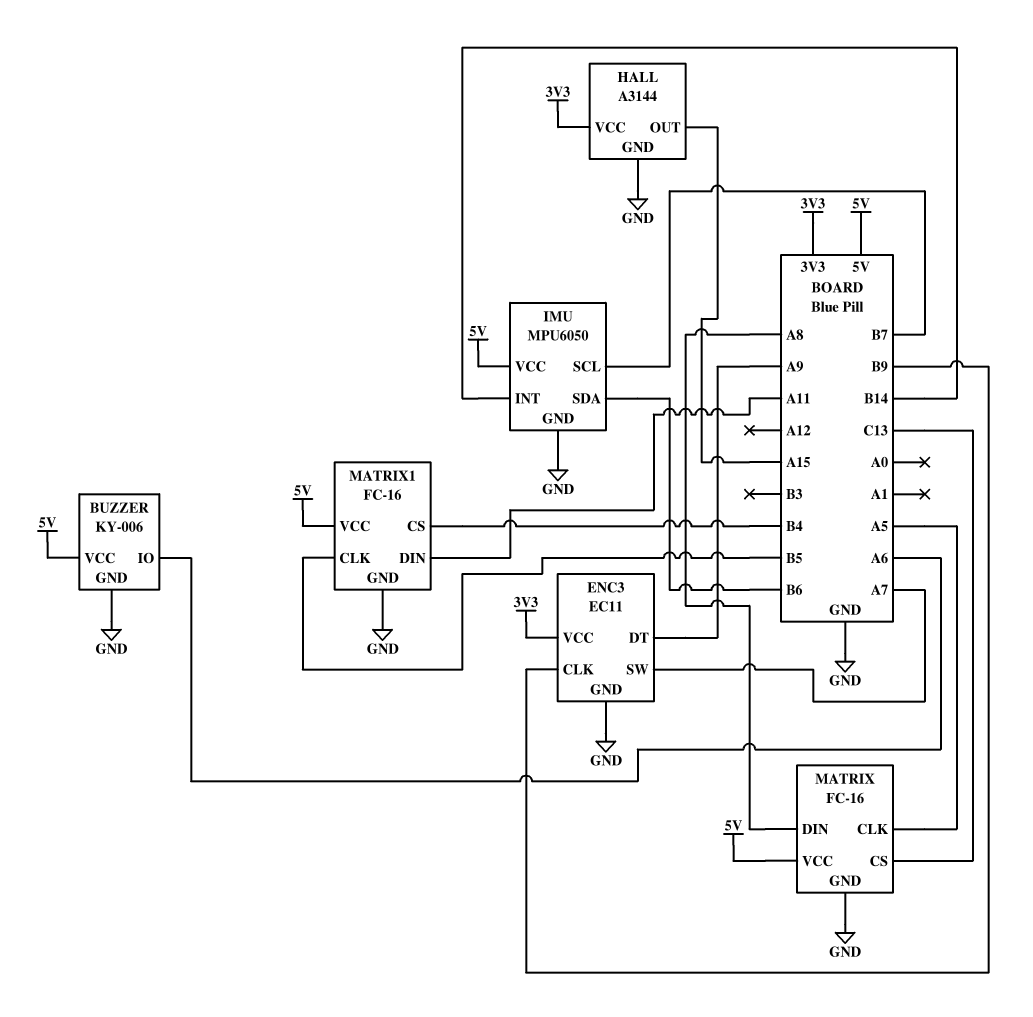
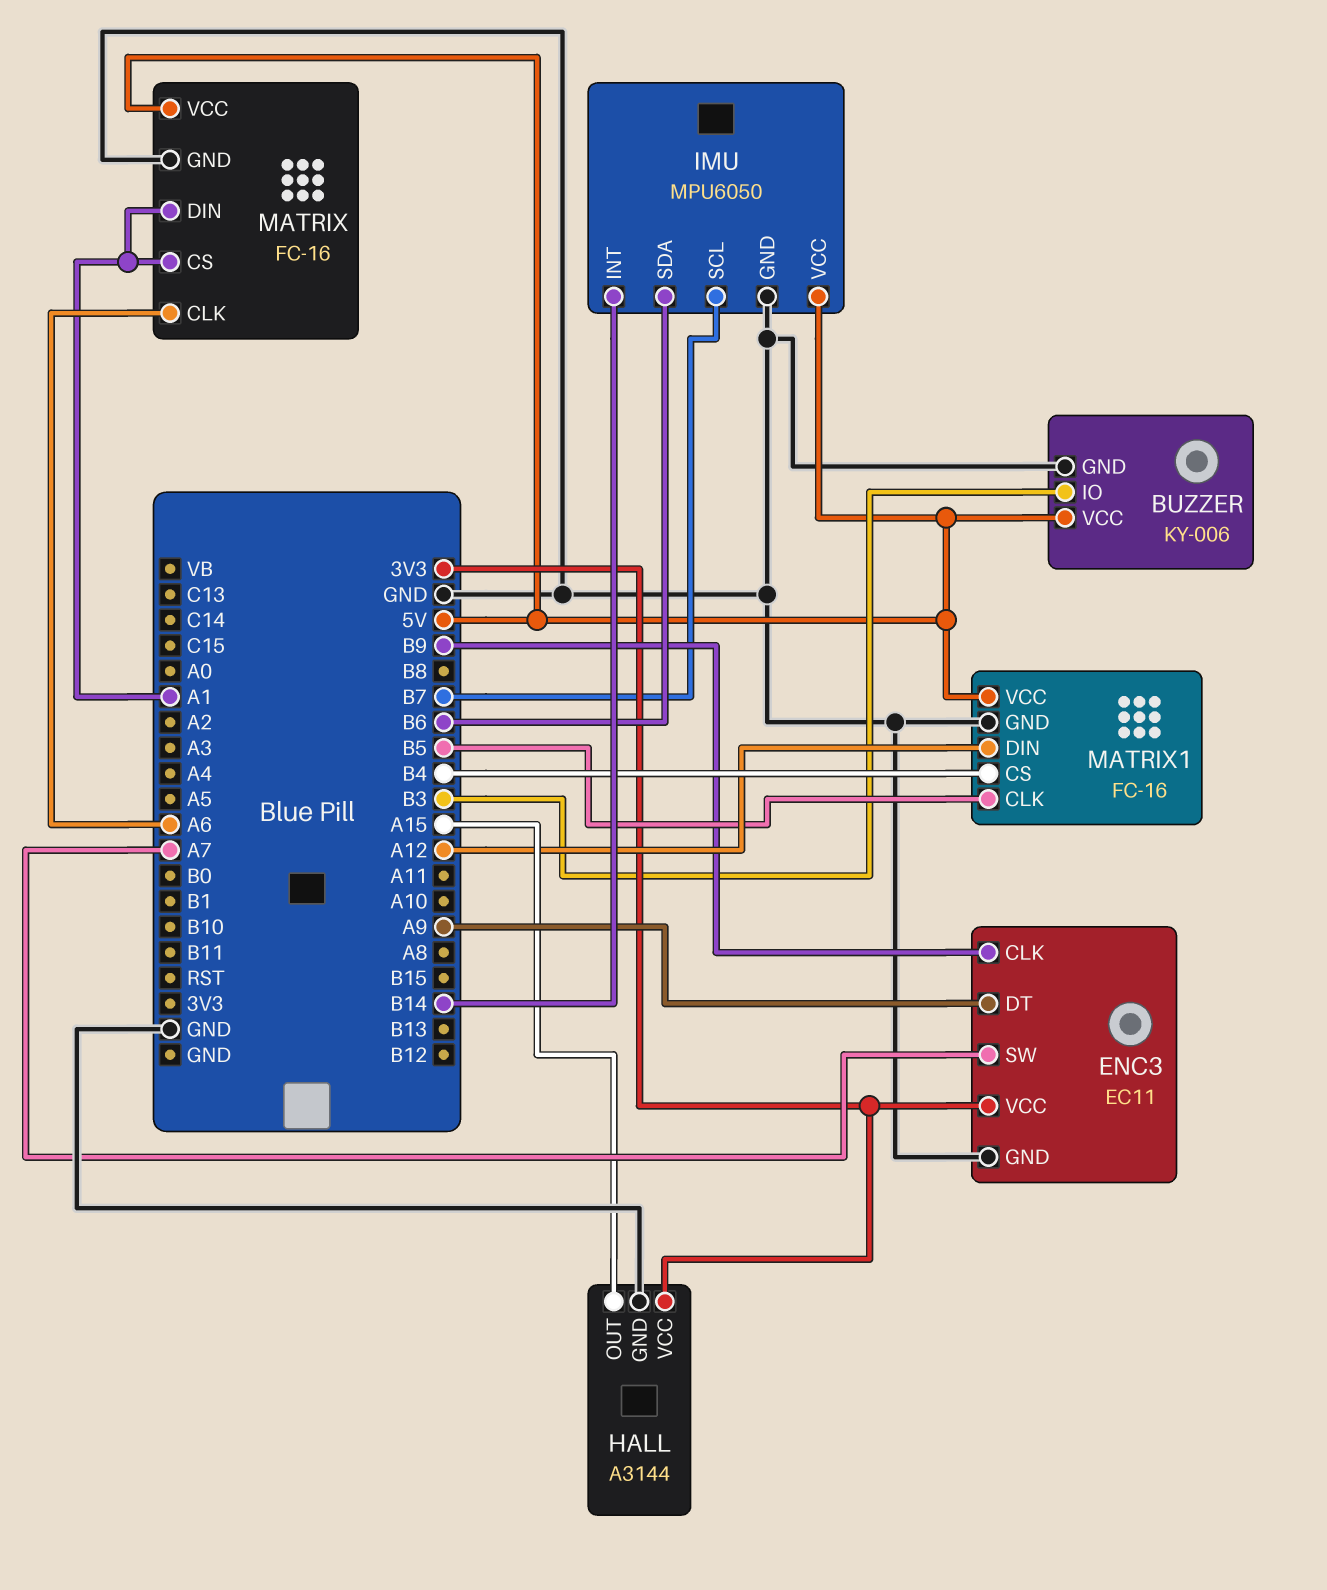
BUZZER pin IO: A6 -> B3
MATRIX pin CLK: A5 -> A6
MATRIX pin CS: C13 -> A1
MATRIX pin DIN: A8 -> A1
MATRIX1 pin DIN: A11 -> A12

